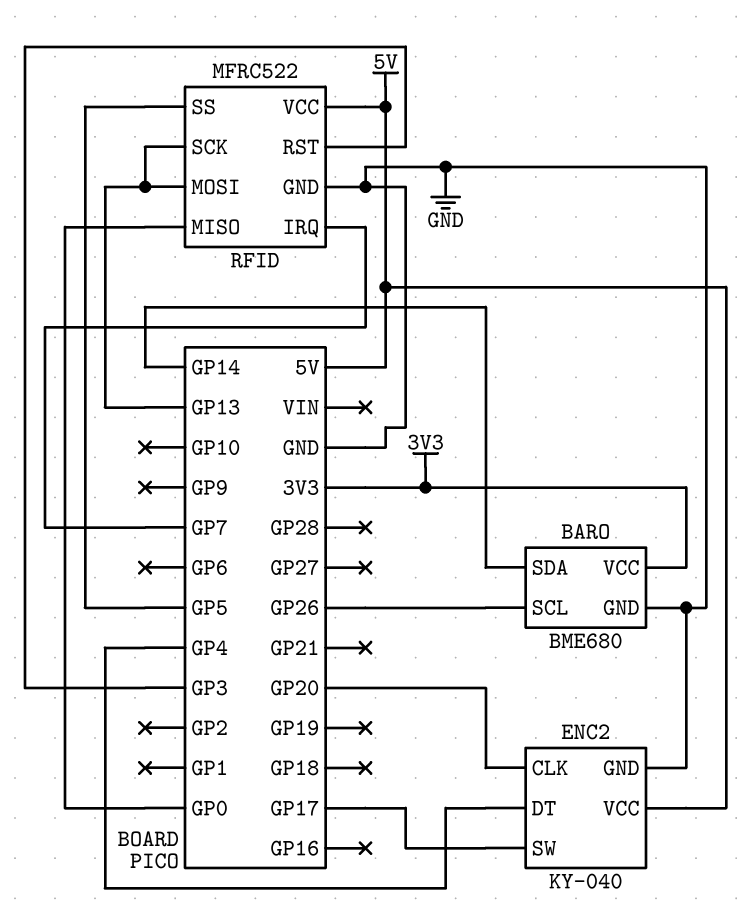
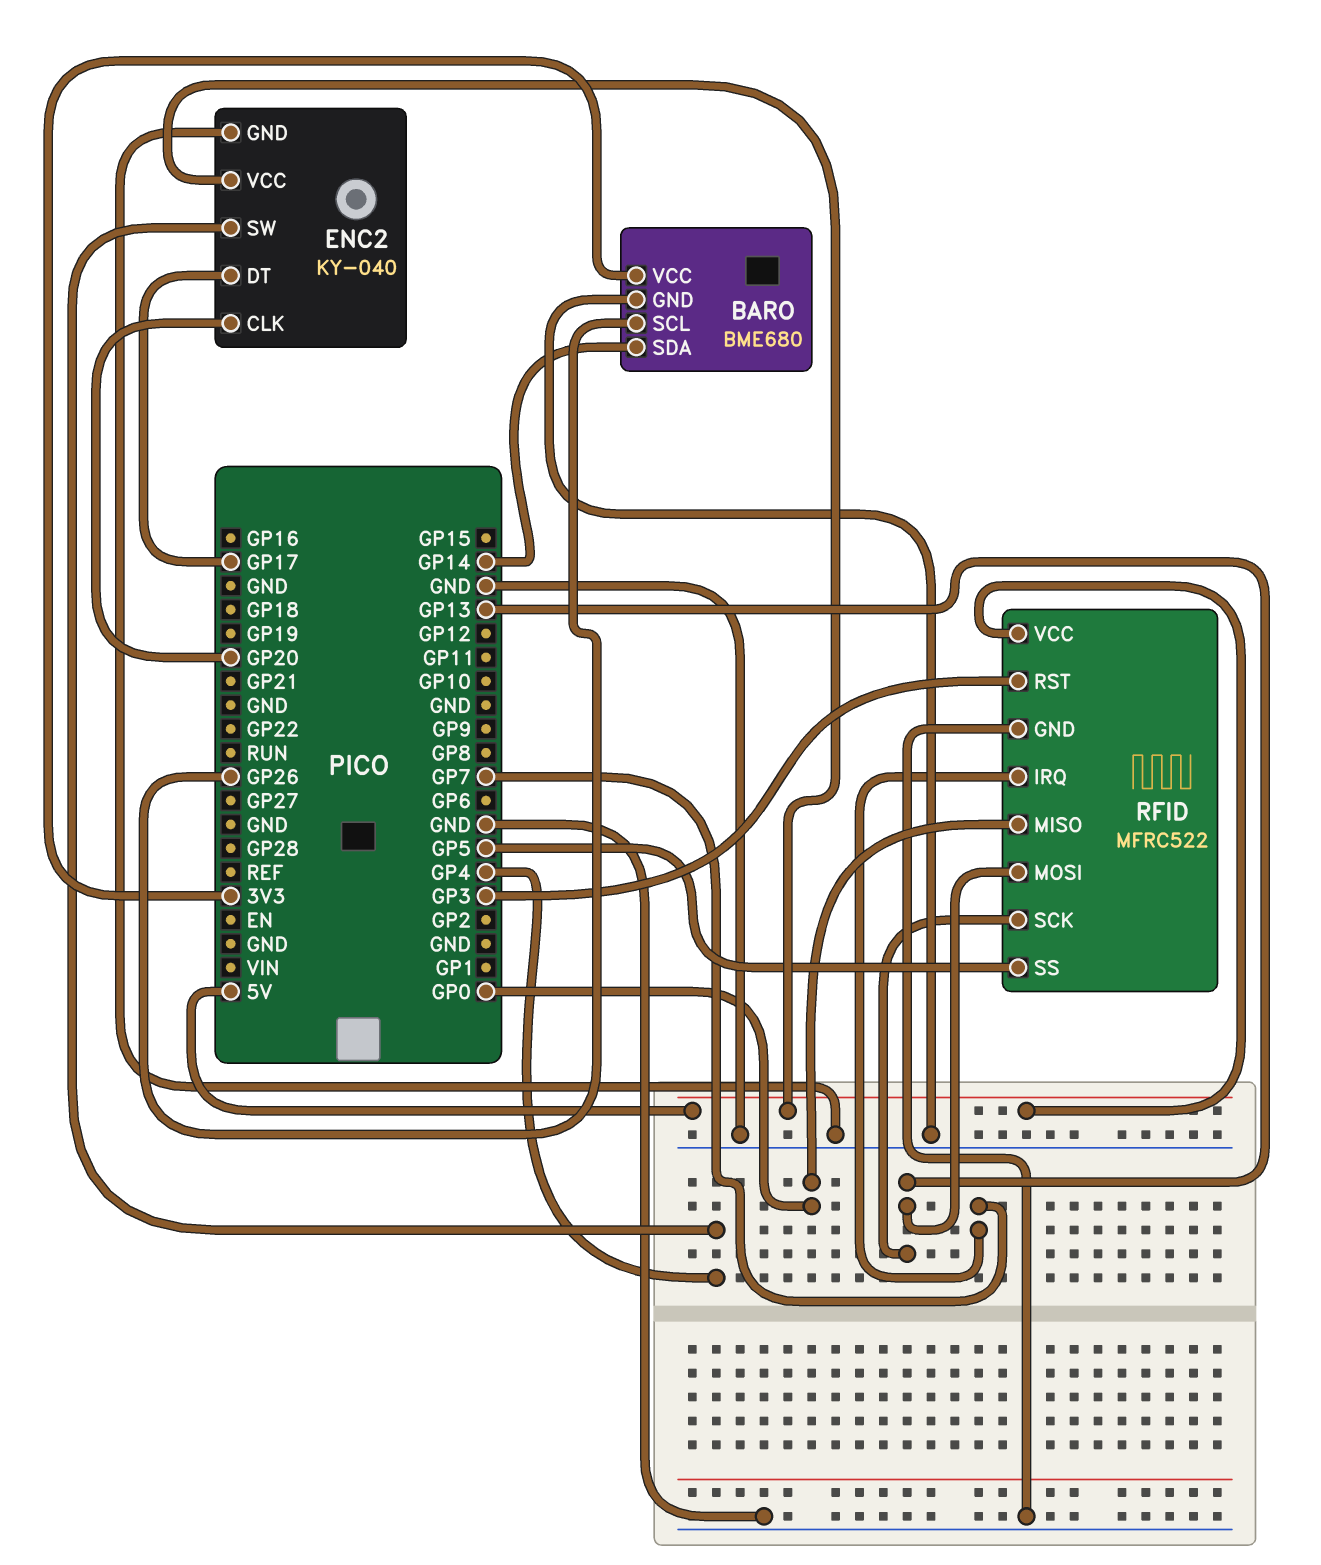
ENC2 pin DT: GP4 -> GP17
ENC2 pin SW: GP17 -> GP4

